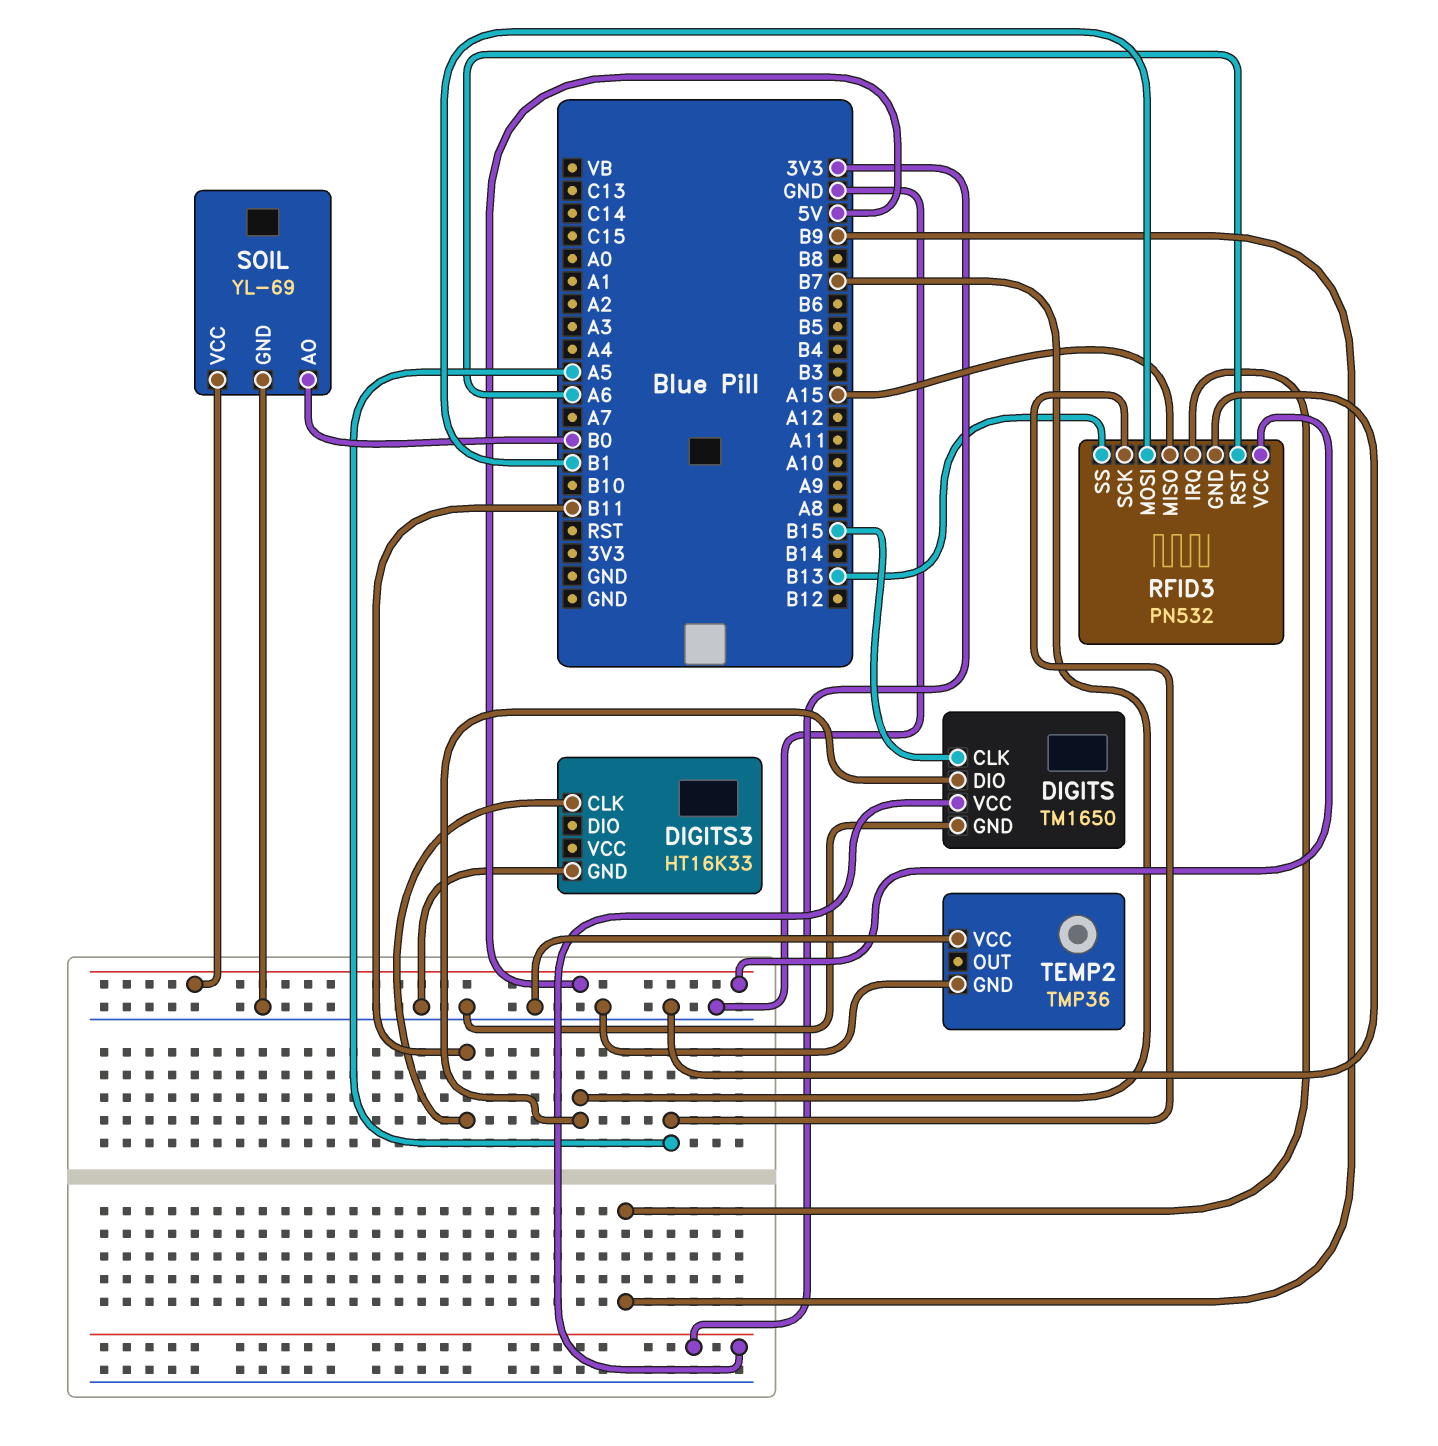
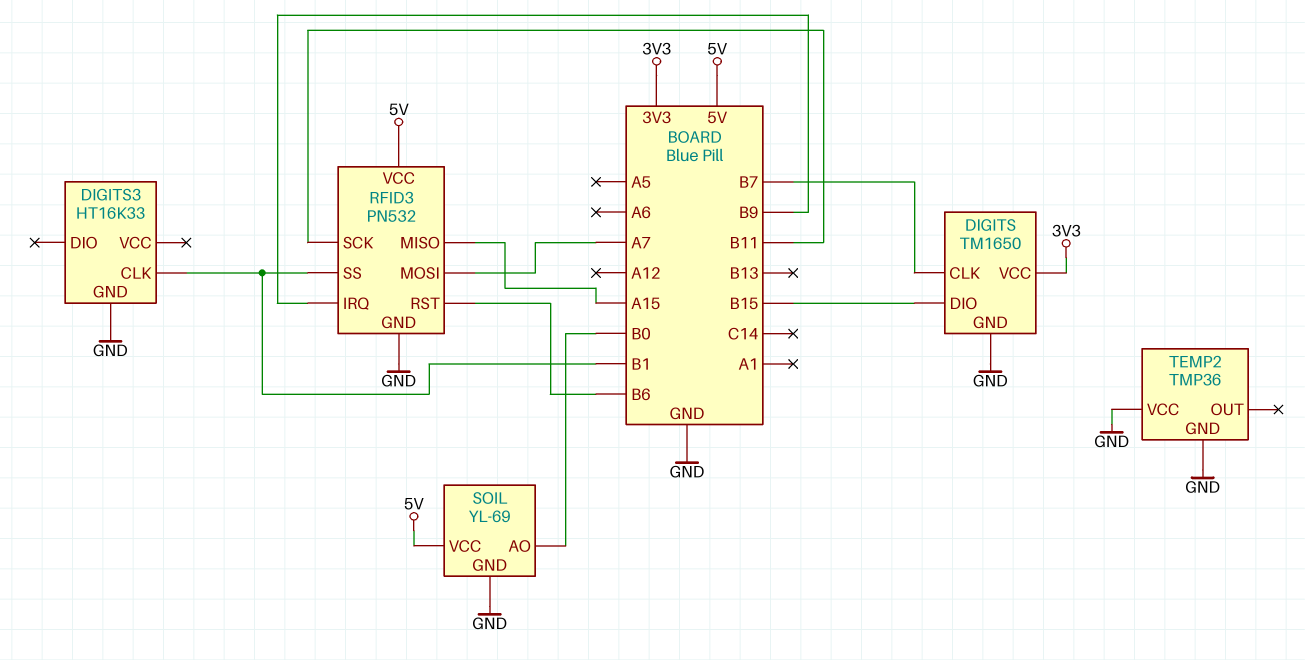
DIGITS pin CLK: B15 -> B7
DIGITS pin DIO: B7 -> B15
DIGITS3 pin CLK: B11 -> B1
RFID3 pin MOSI: B1 -> A7
RFID3 pin RST: A6 -> B6
RFID3 pin SCK: A5 -> B11
RFID3 pin SS: B13 -> B1

